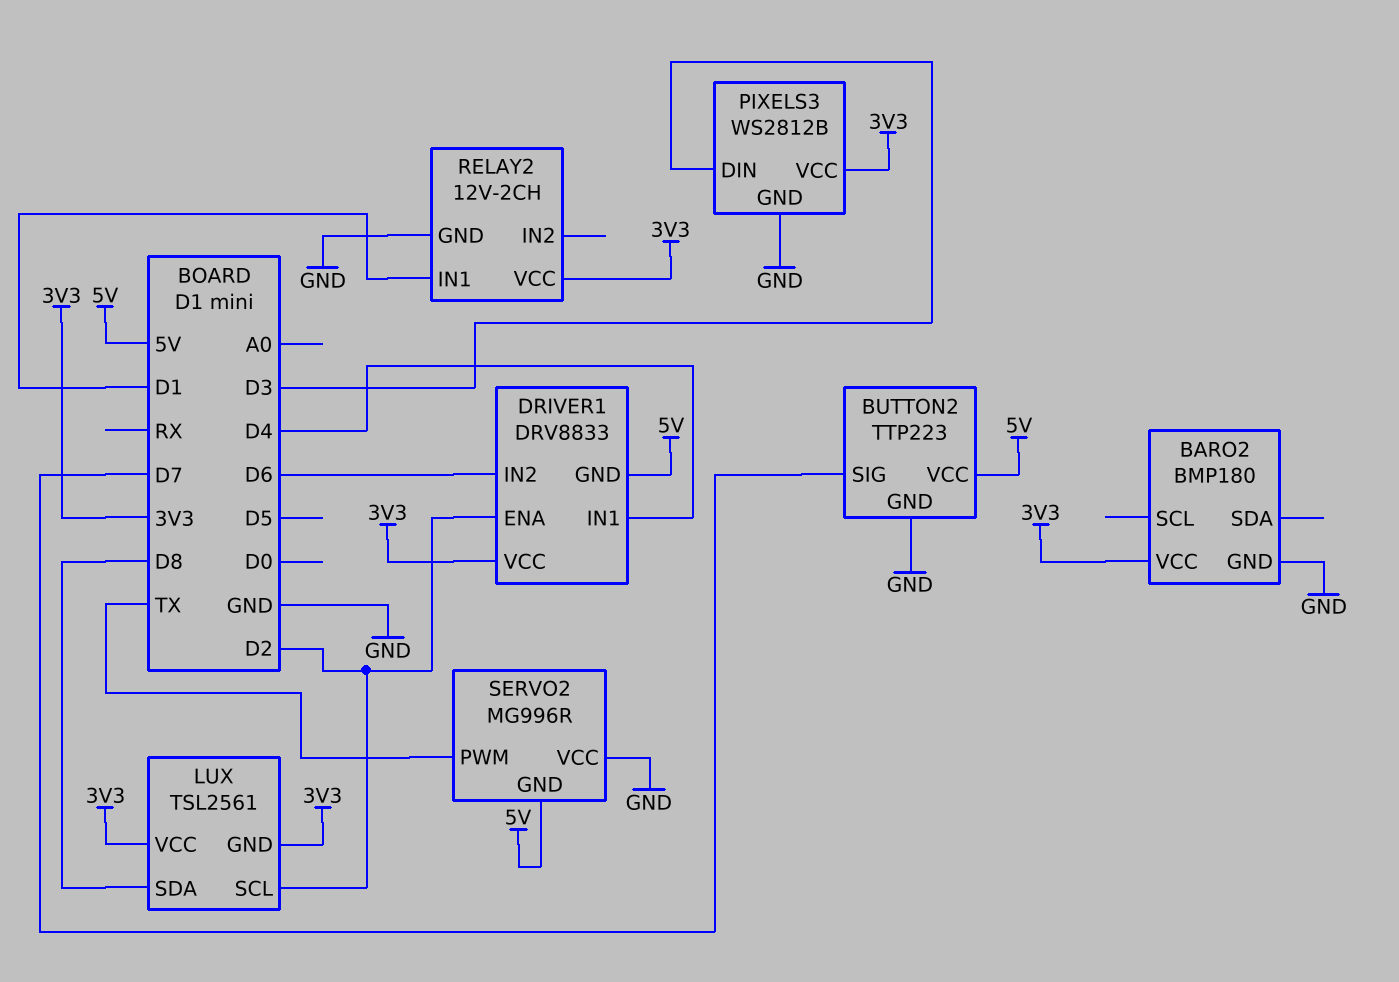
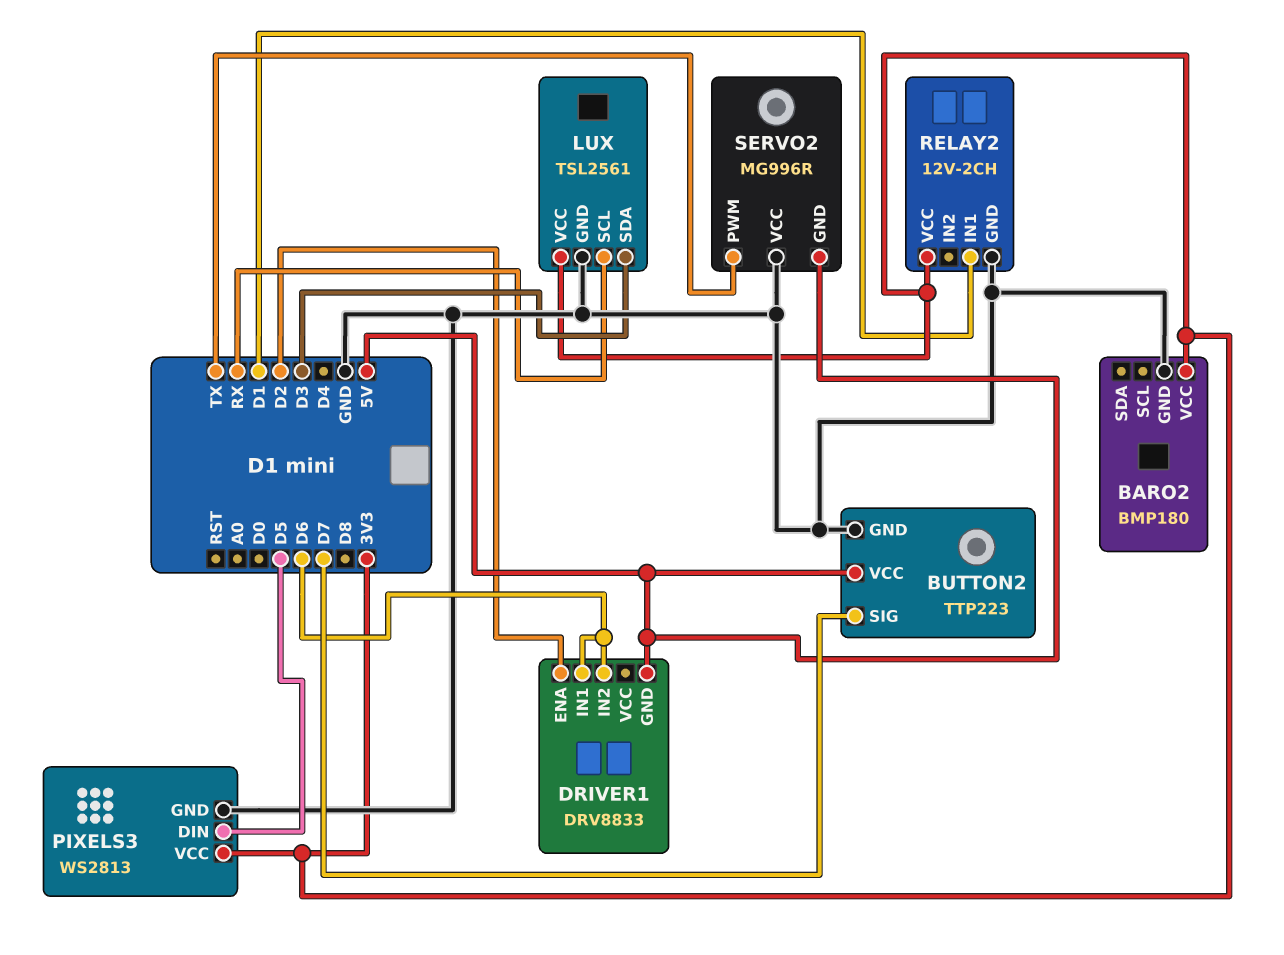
DRIVER1 pin IN1: D4 -> D6
DRIVER1 pin VCC: 3V3 -> none
LUX pin GND: 3V3 -> GND
LUX pin SCL: D2 -> RX
LUX pin SDA: D8 -> D3
PIXELS3: WS2812B -> WS2813
PIXELS3 pin DIN: D3 -> D5

